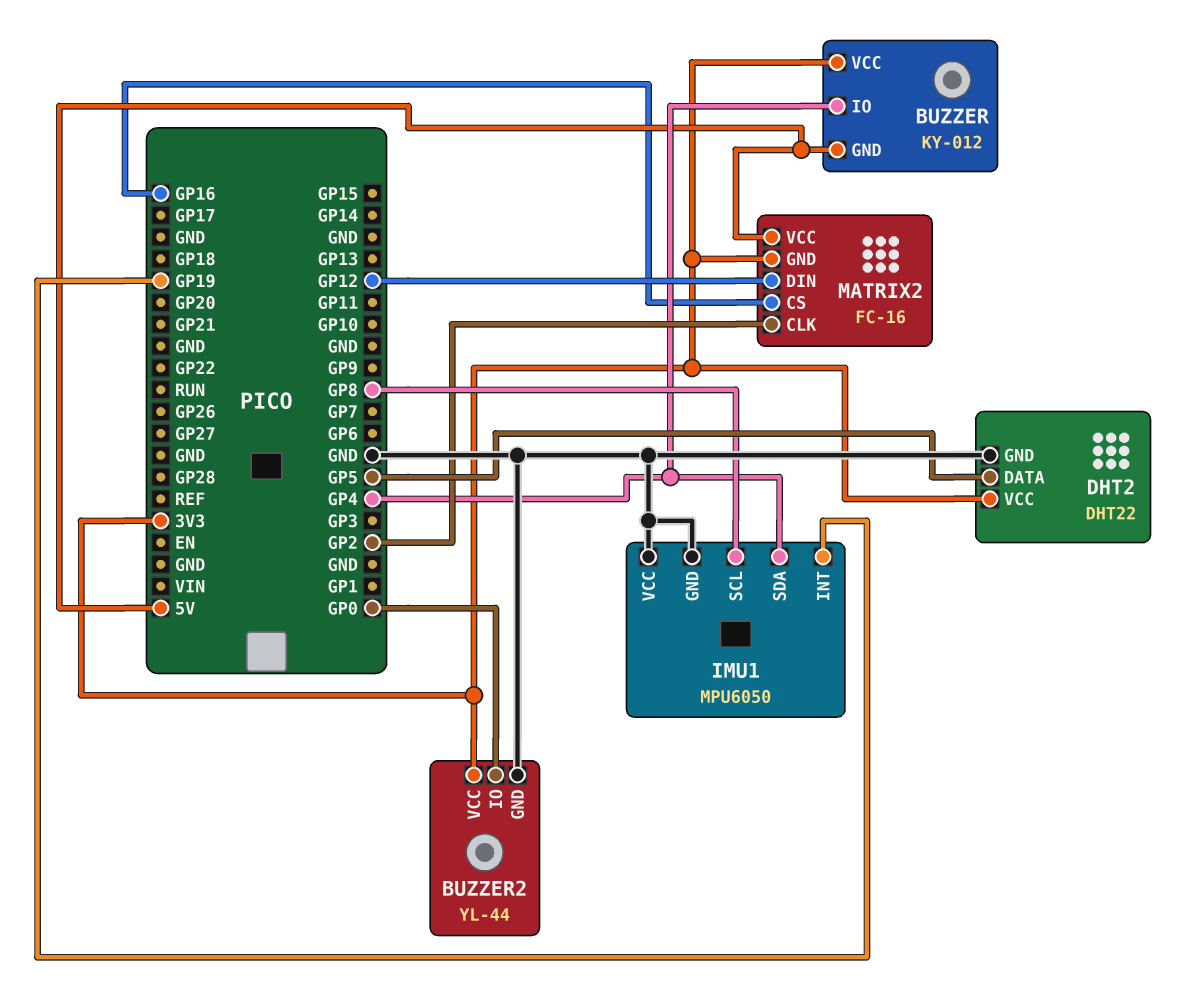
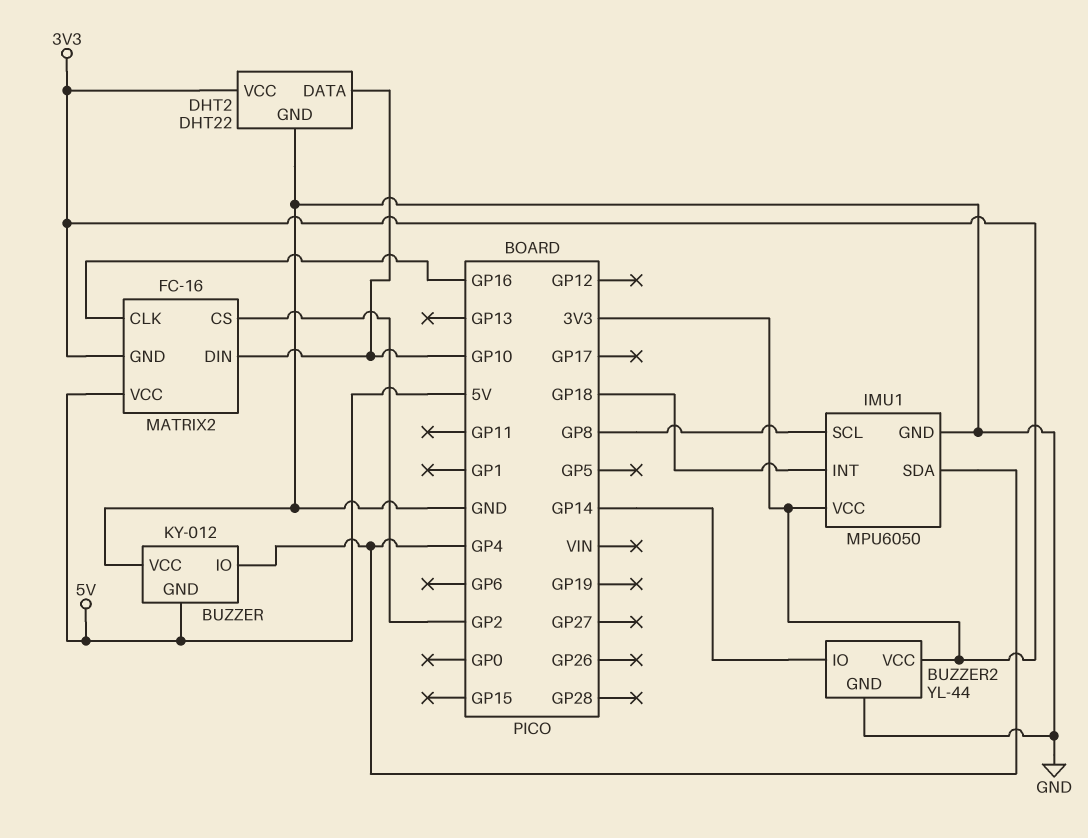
BUZZER pin VCC: 3V3 -> GND
BUZZER2 pin IO: GP0 -> GP14
DHT2 pin DATA: GP5 -> GP10
IMU1 pin INT: GP19 -> GP18
IMU1 pin VCC: GND -> 3V3
MATRIX2 pin CLK: GP2 -> GP16
MATRIX2 pin CS: GP16 -> GP2
MATRIX2 pin DIN: GP12 -> GP10

